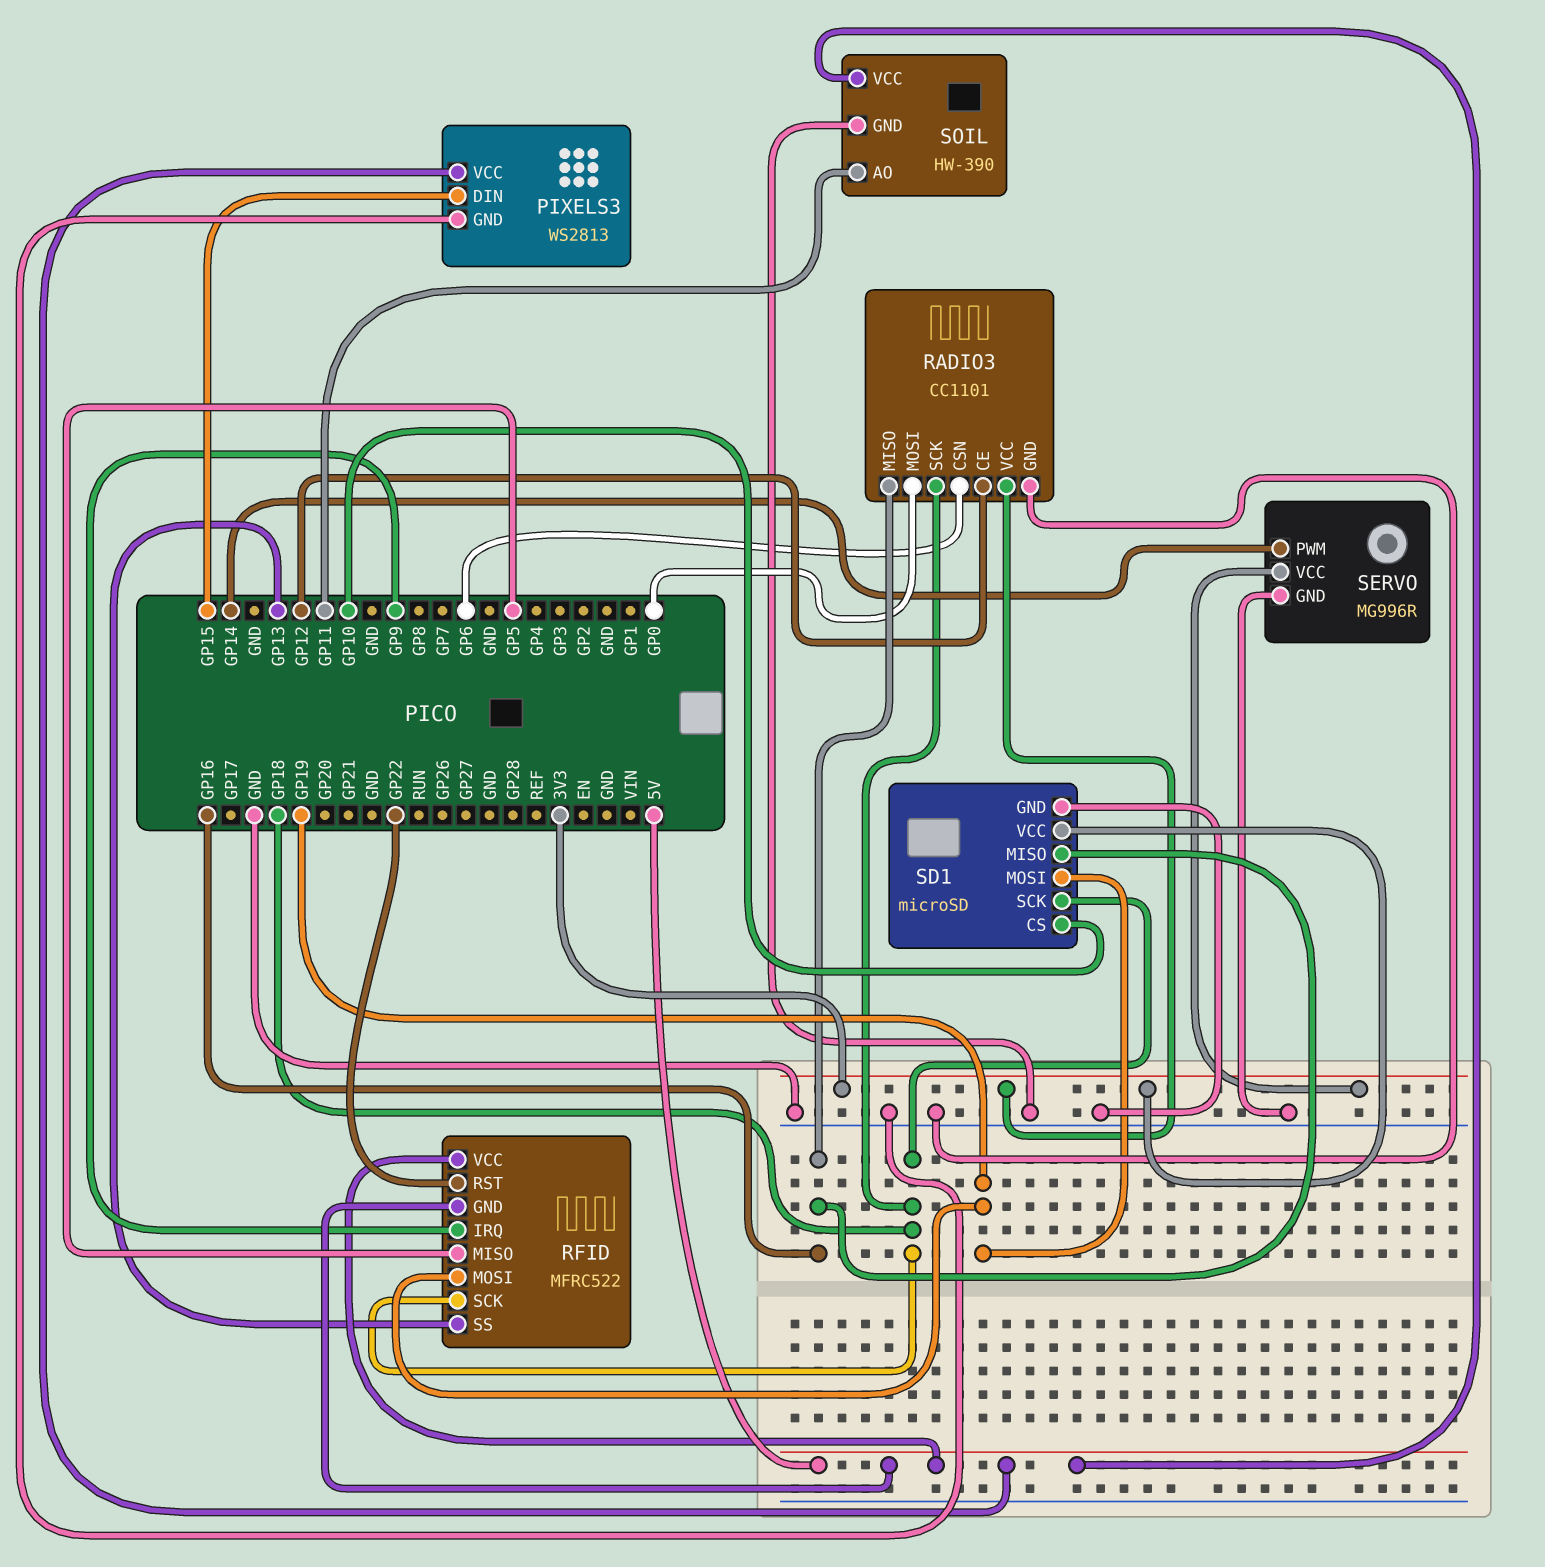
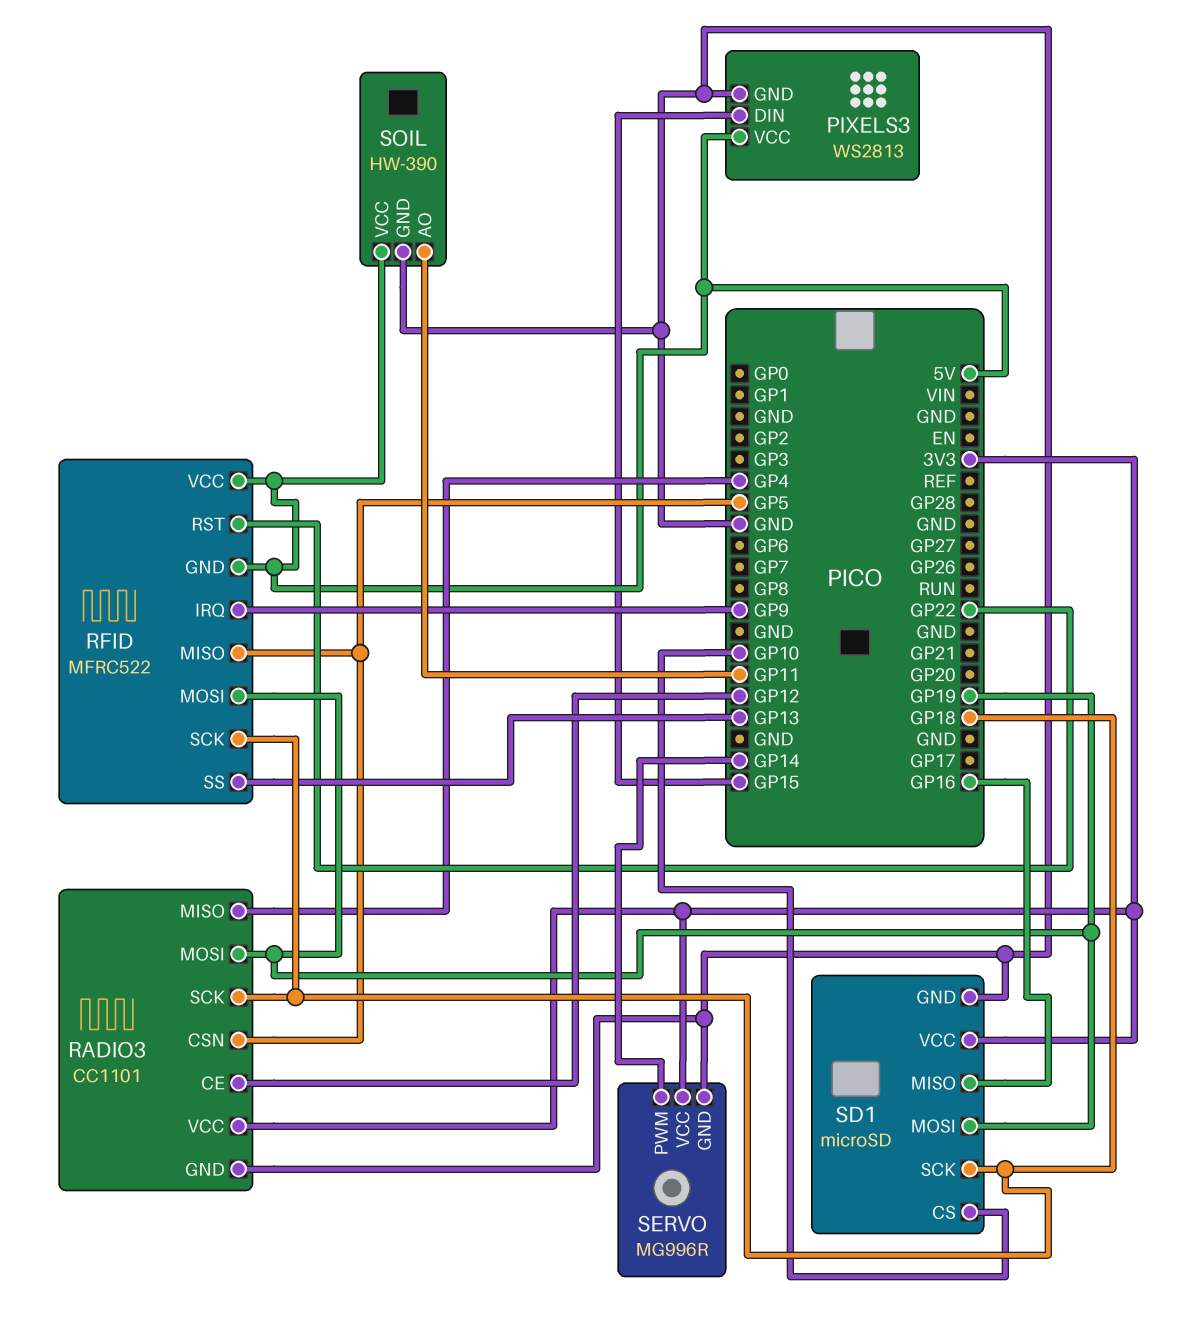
RADIO3 pin CSN: GP6 -> GP5
RADIO3 pin MISO: GP16 -> GP4
RADIO3 pin MOSI: GP0 -> GP19

